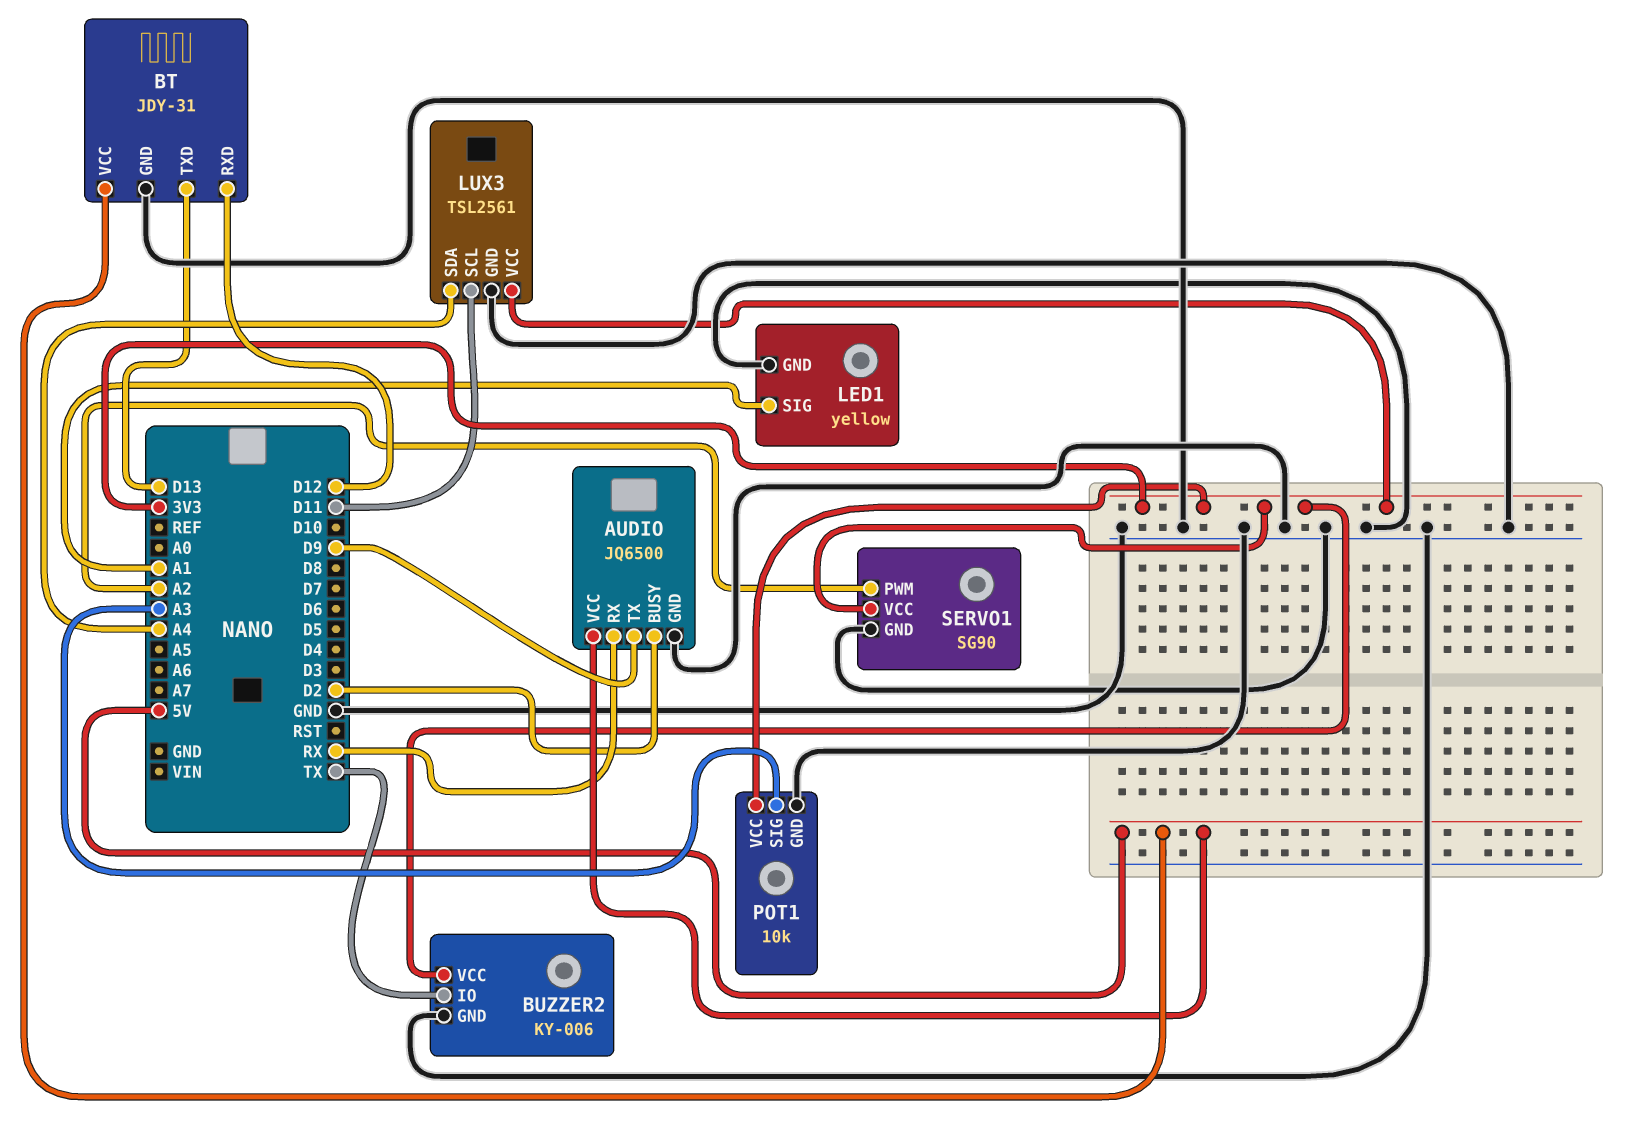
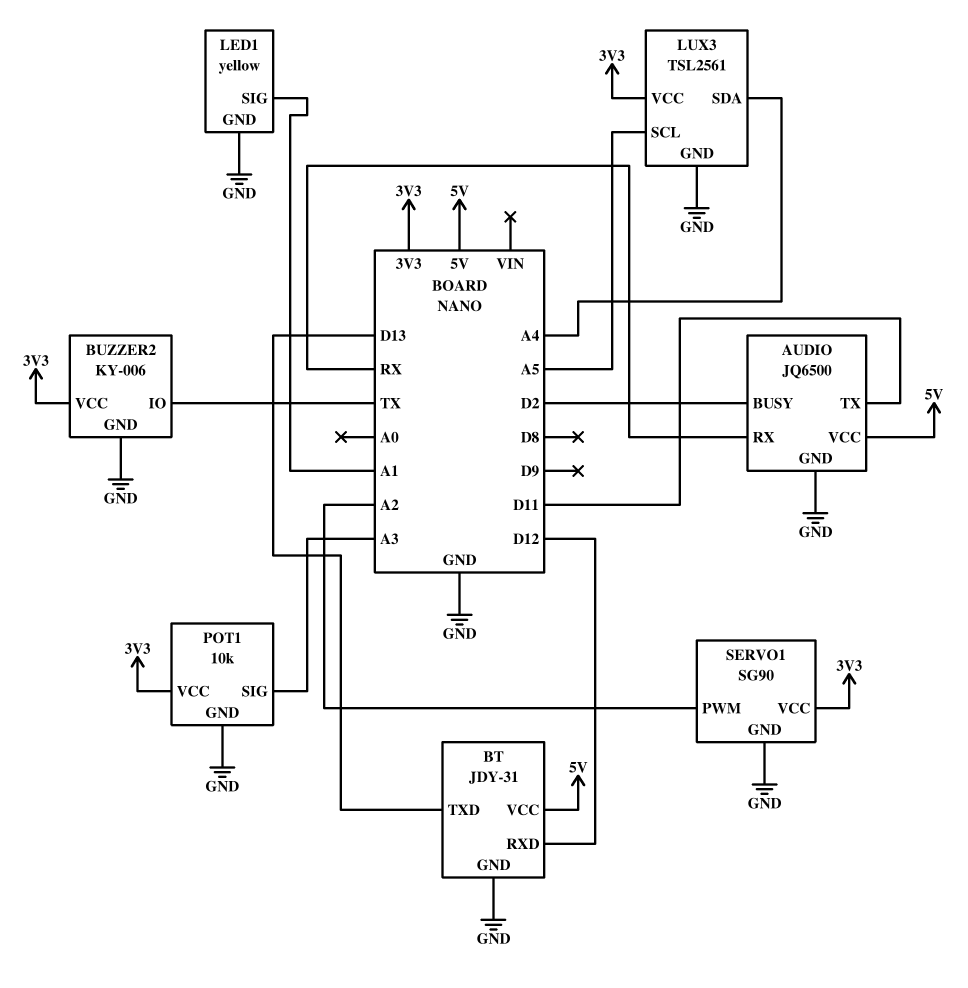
AUDIO pin TX: D9 -> D11
LUX3 pin SCL: D11 -> A5

